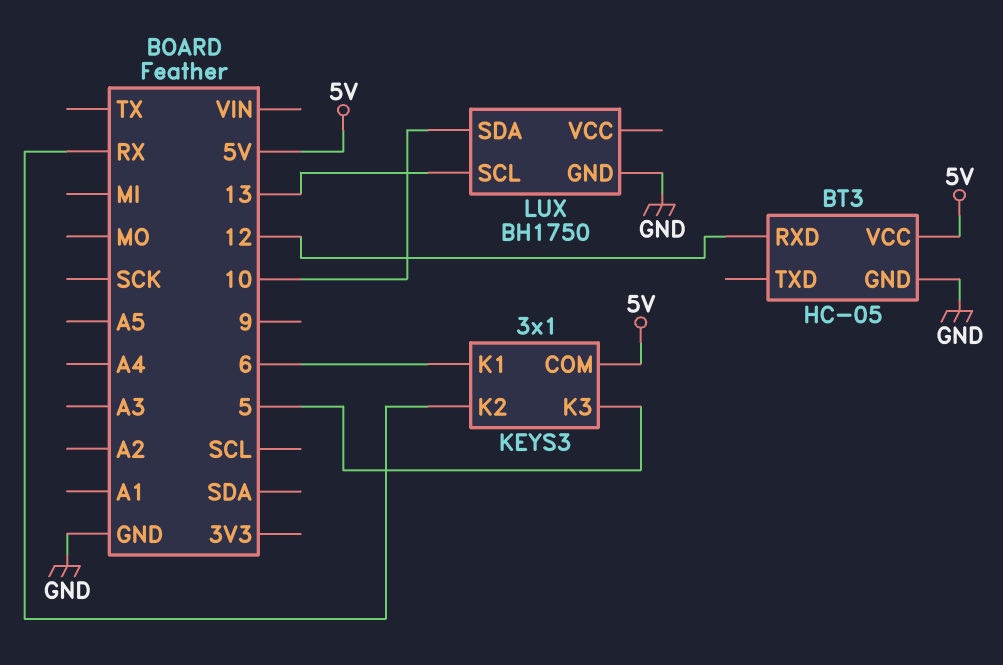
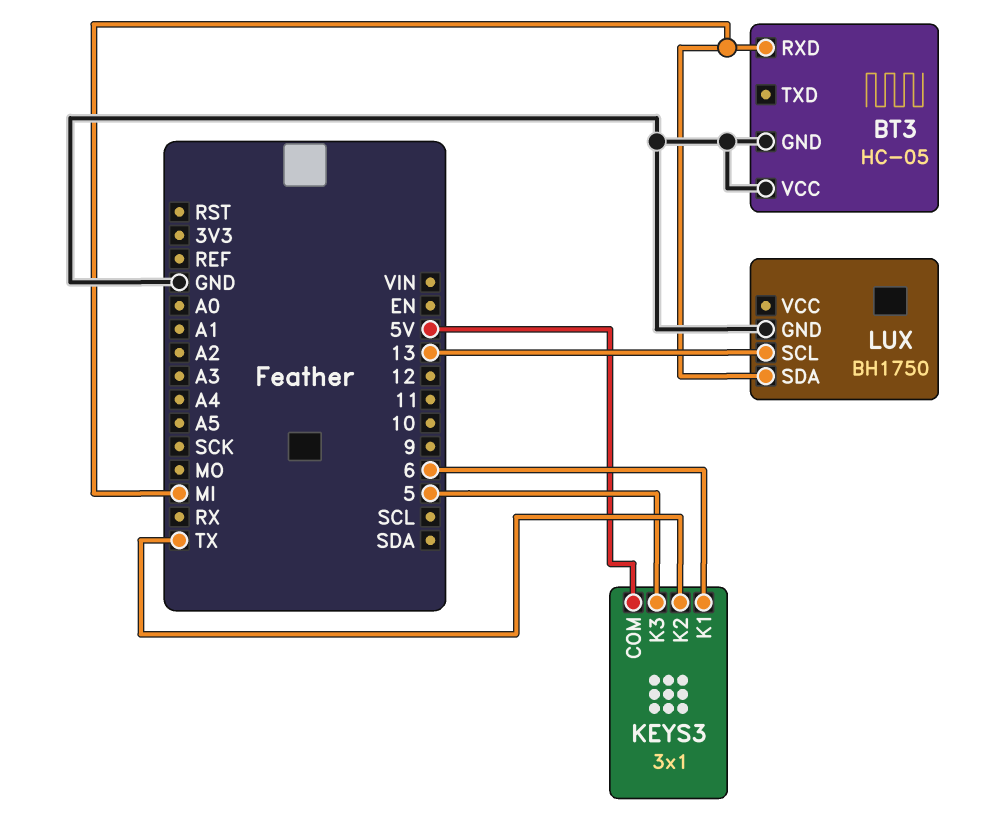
BT3 pin RXD: 12 -> MI
BT3 pin VCC: 5V -> GND
KEYS3 pin K2: RX -> TX
LUX pin SDA: 10 -> MI

